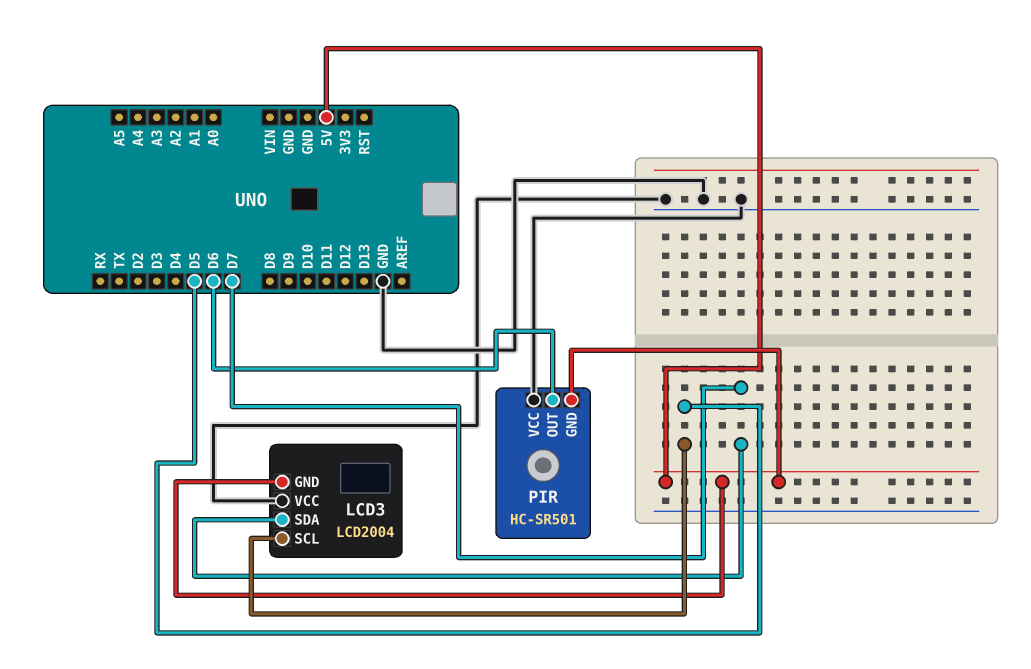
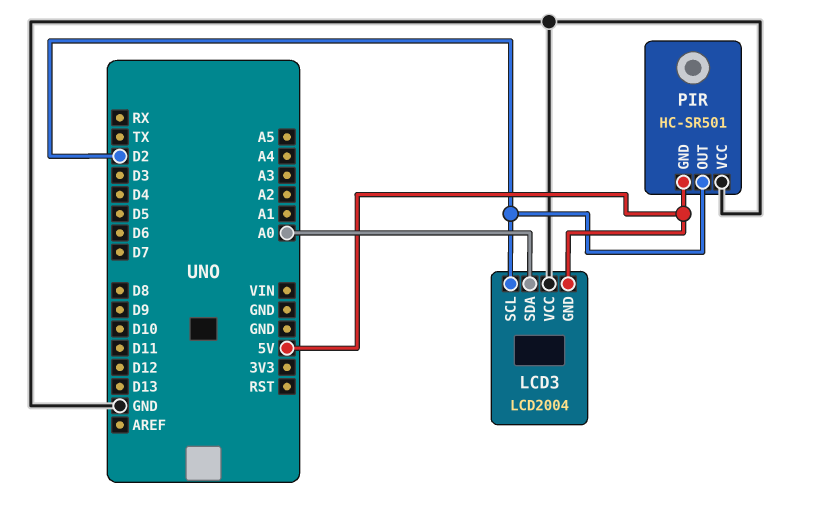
LCD3 pin SCL: D5 -> D2
LCD3 pin SDA: D7 -> A0
PIR pin OUT: D6 -> D2

